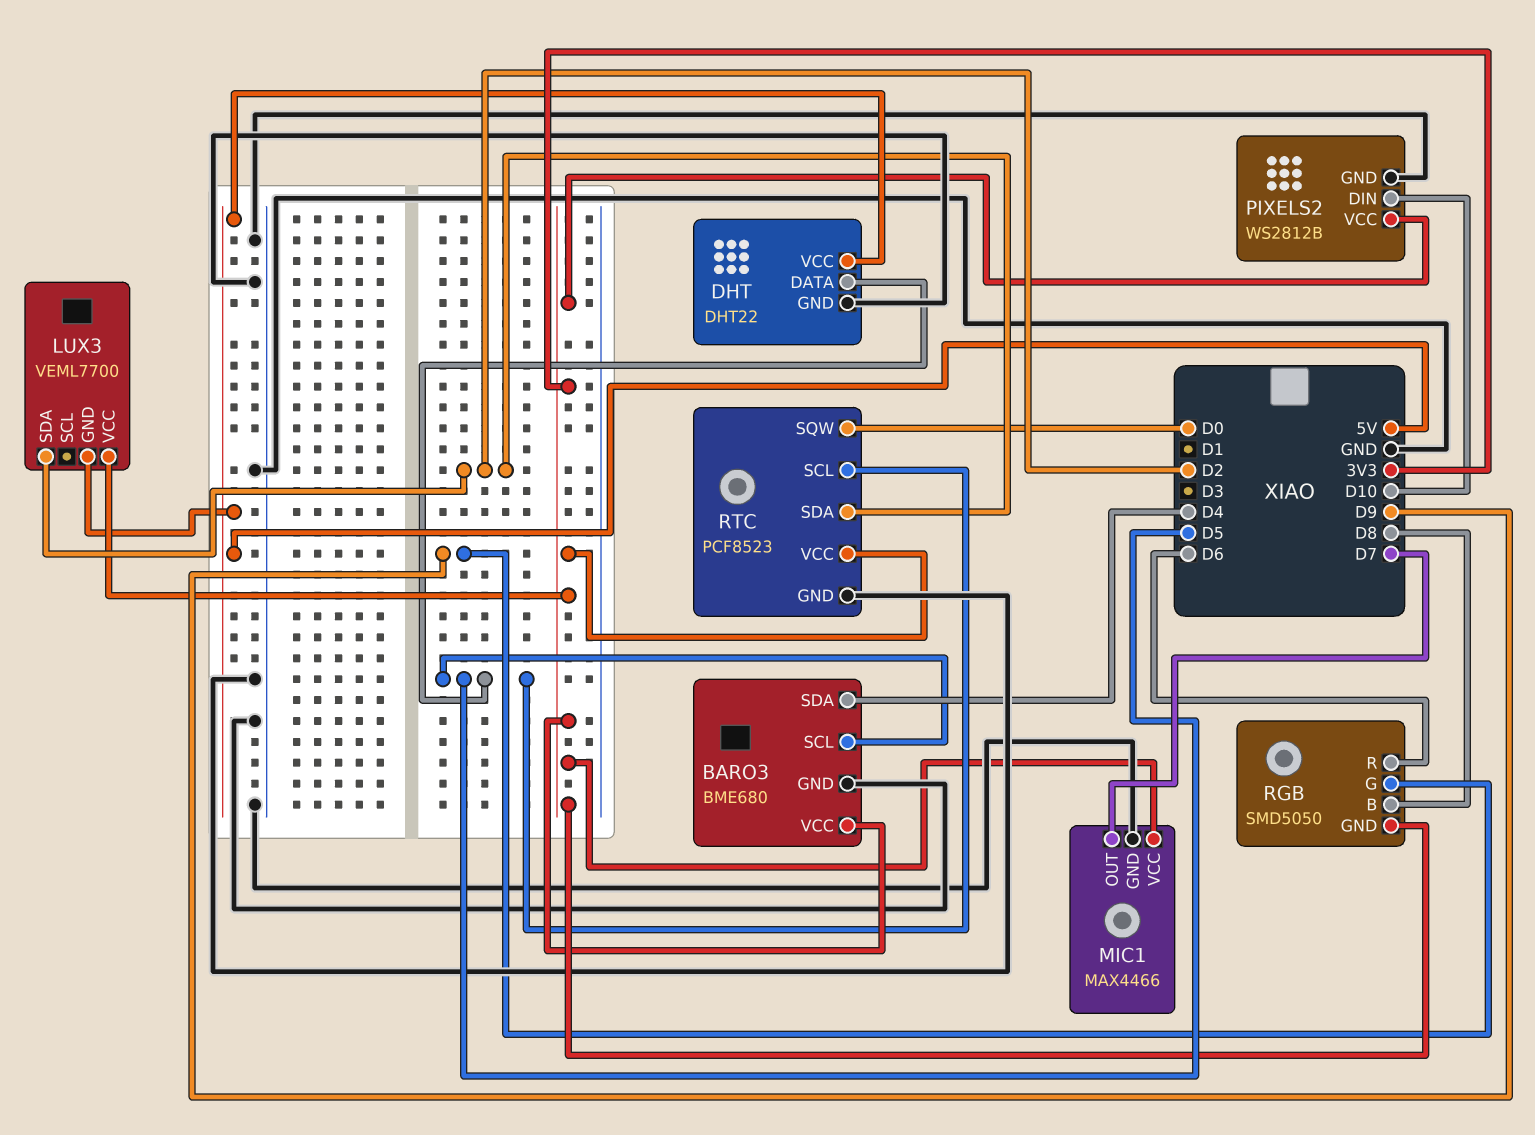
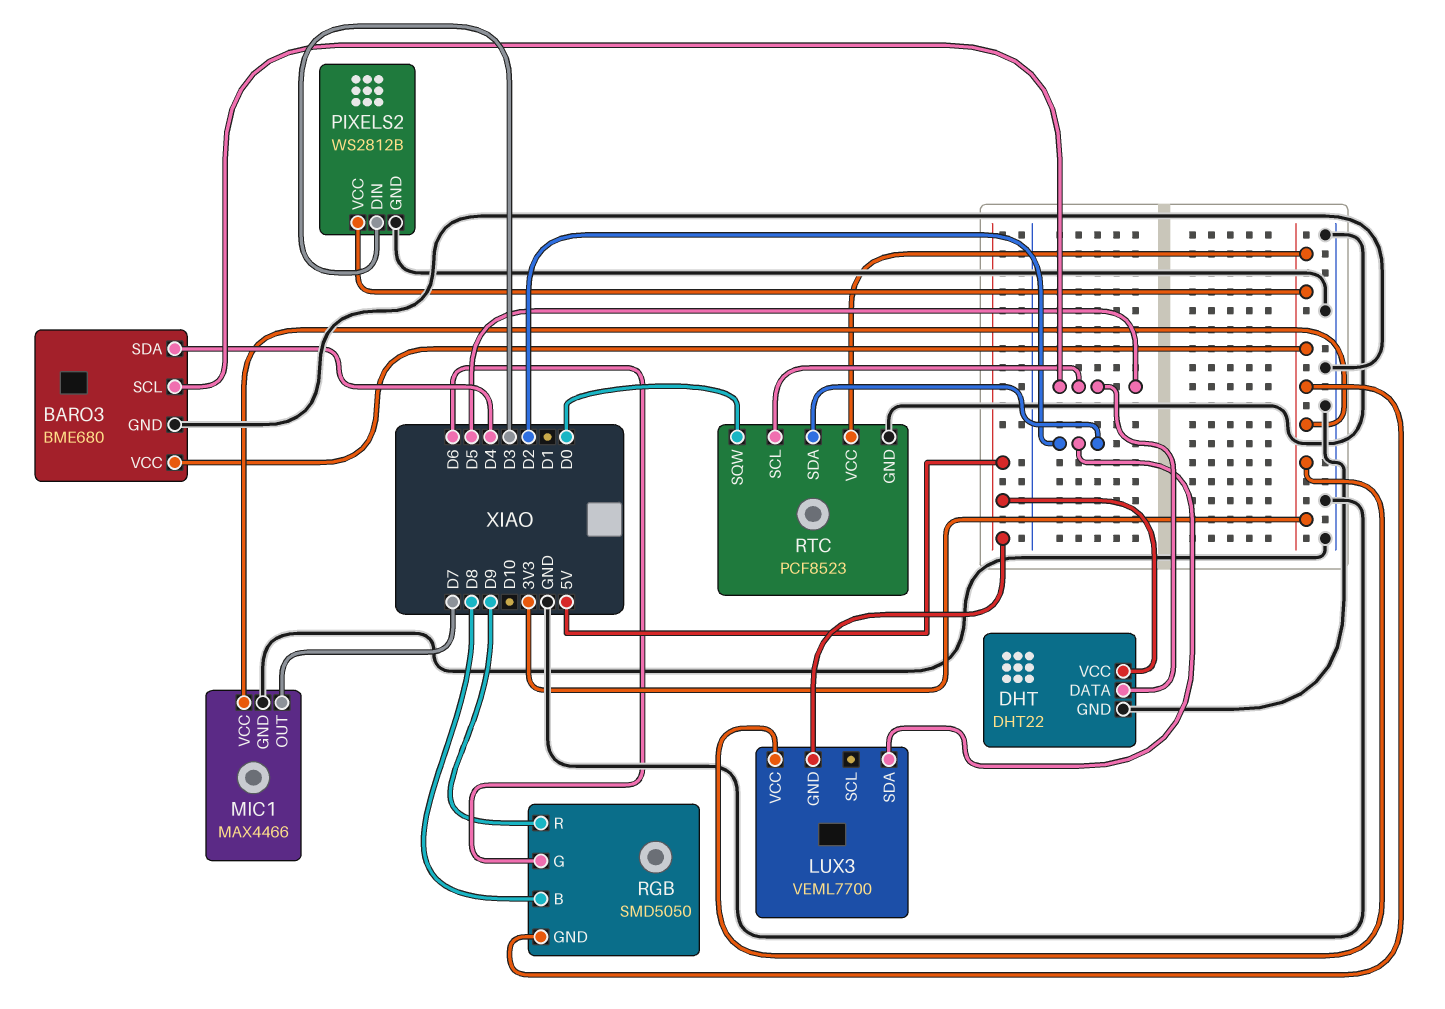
PIXELS2 pin DIN: D10 -> D3
RGB pin G: D9 -> D6
RGB pin R: D6 -> D9

